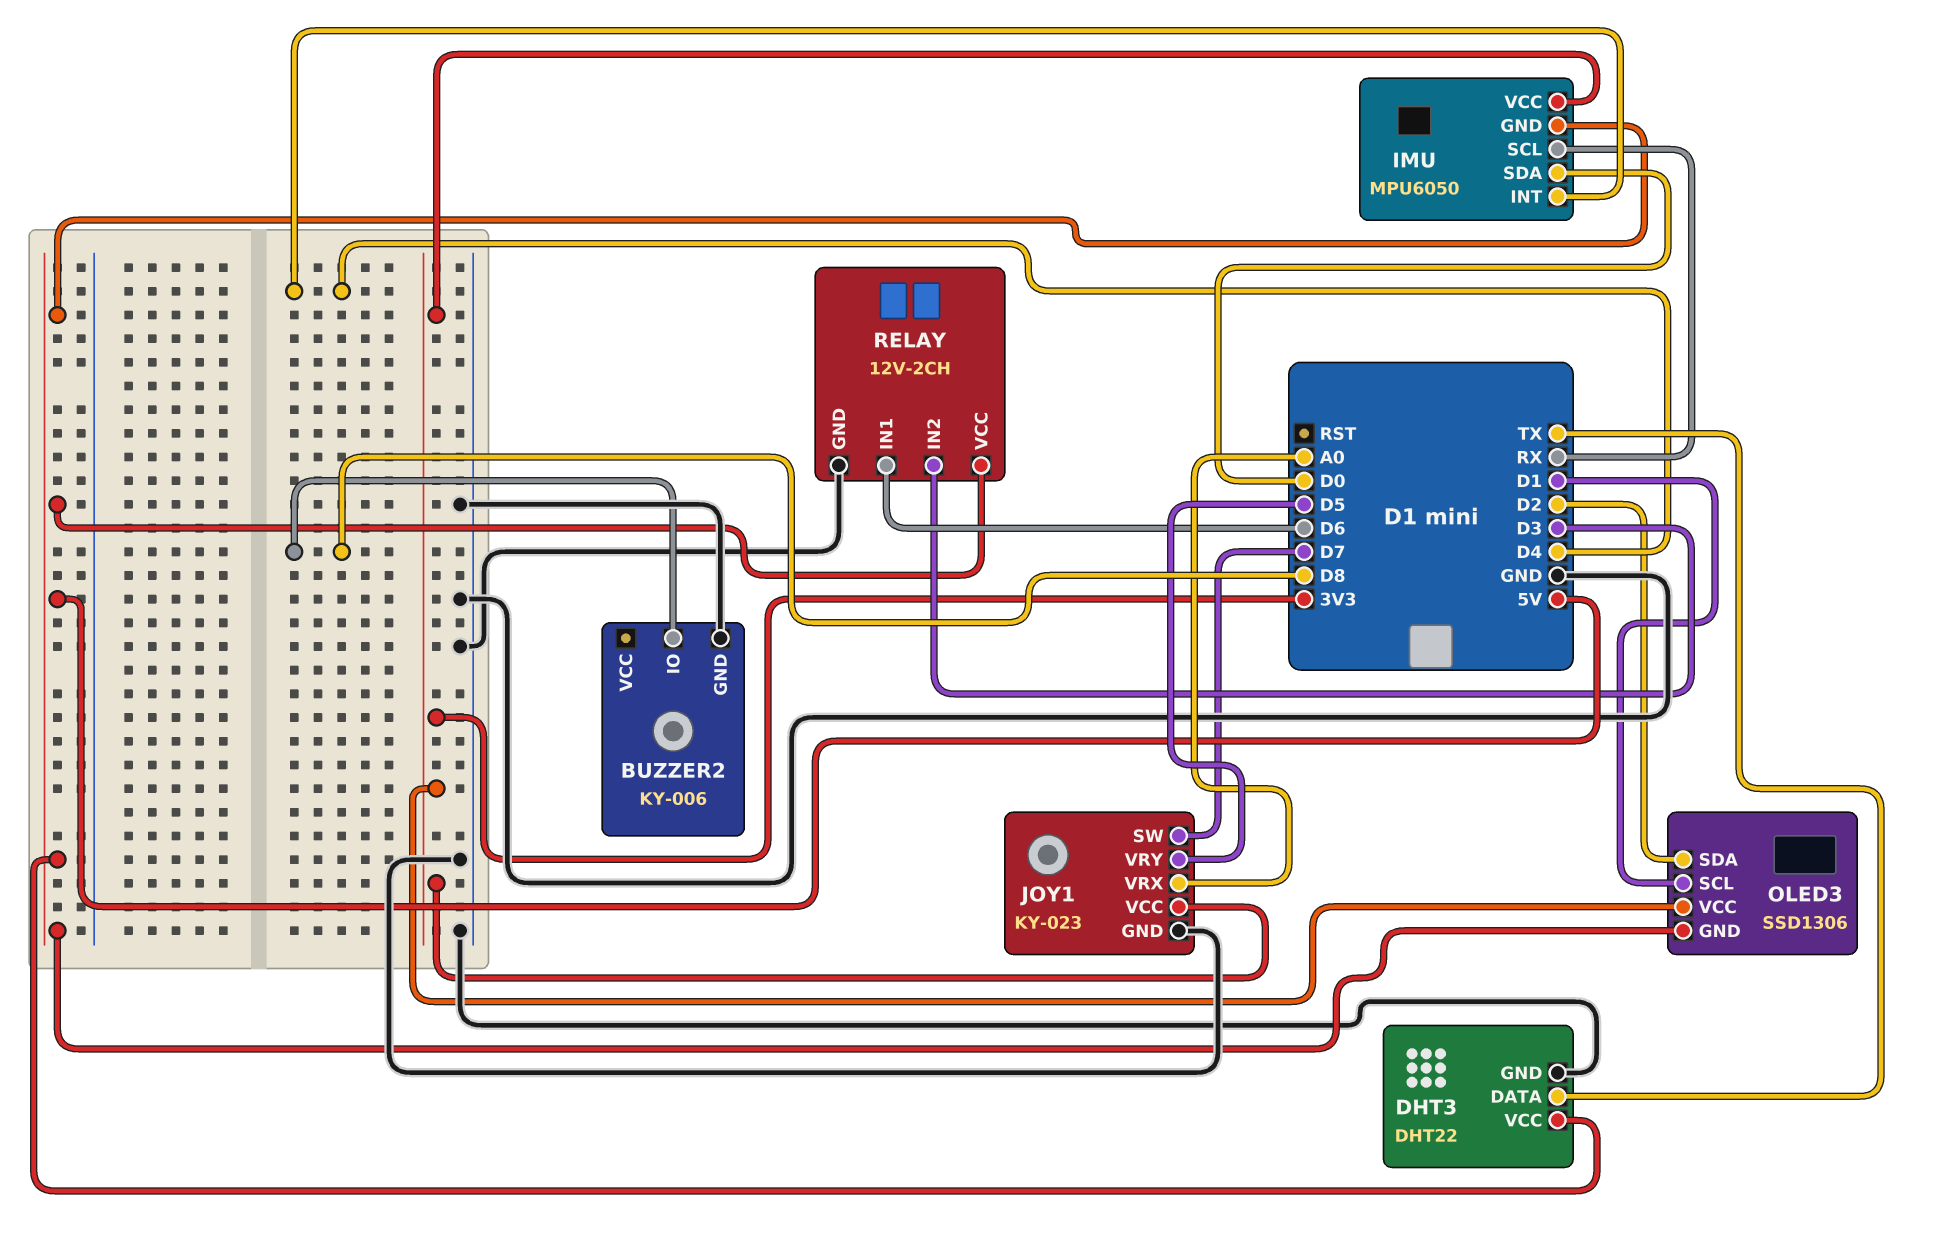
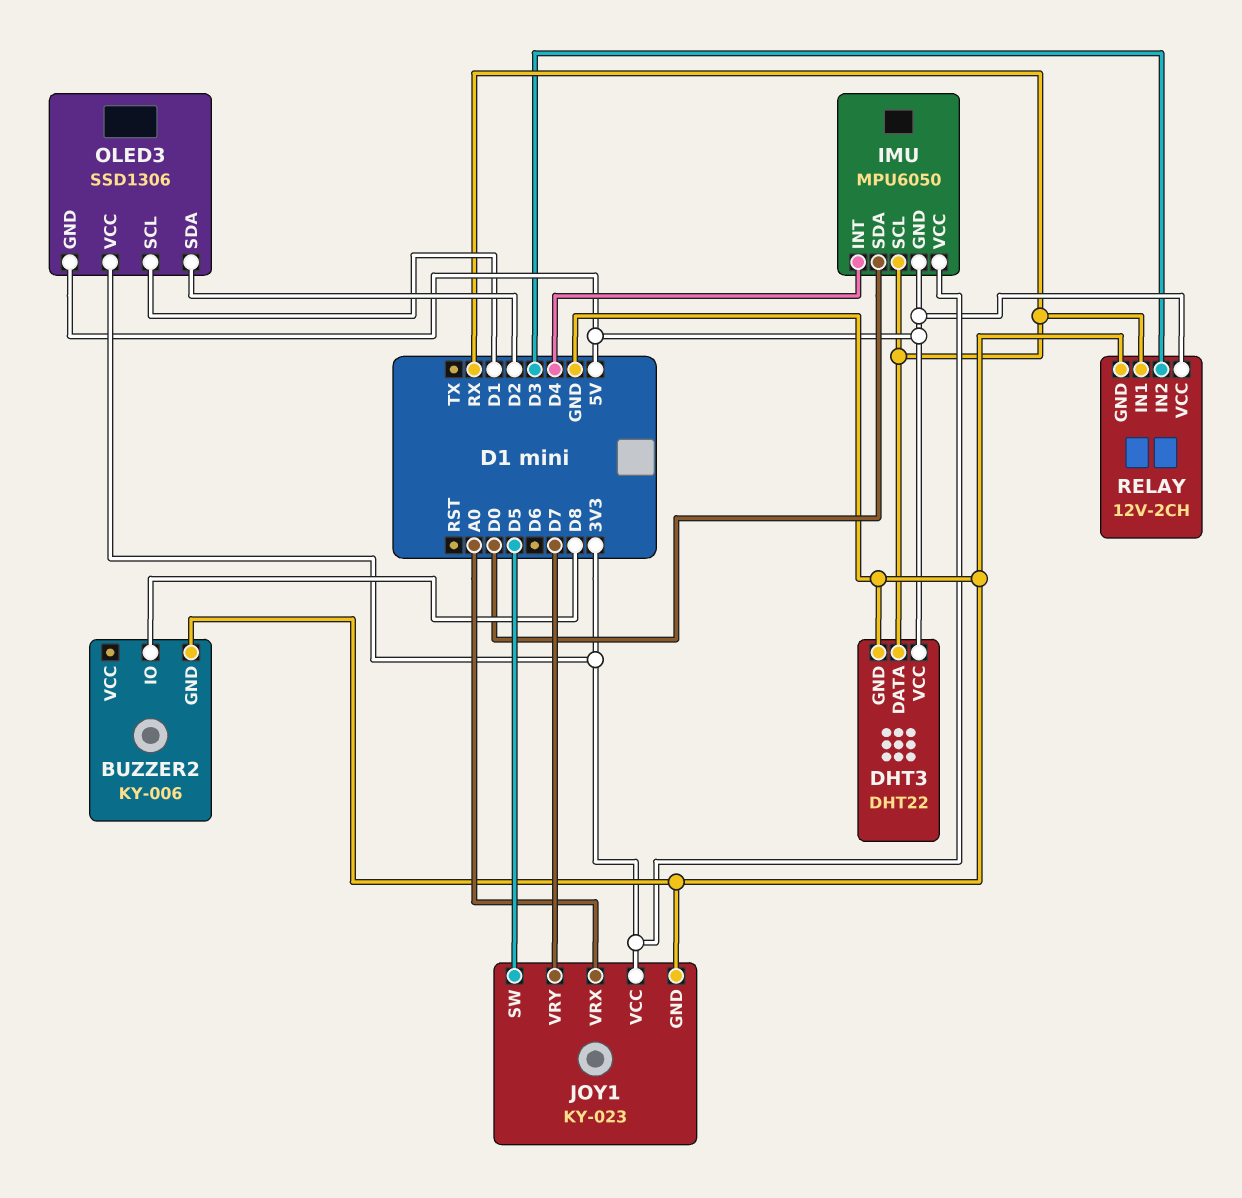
DHT3 pin DATA: TX -> RX
JOY1 pin SW: D7 -> D5
JOY1 pin VRY: D5 -> D7
RELAY pin IN1: D6 -> RX

